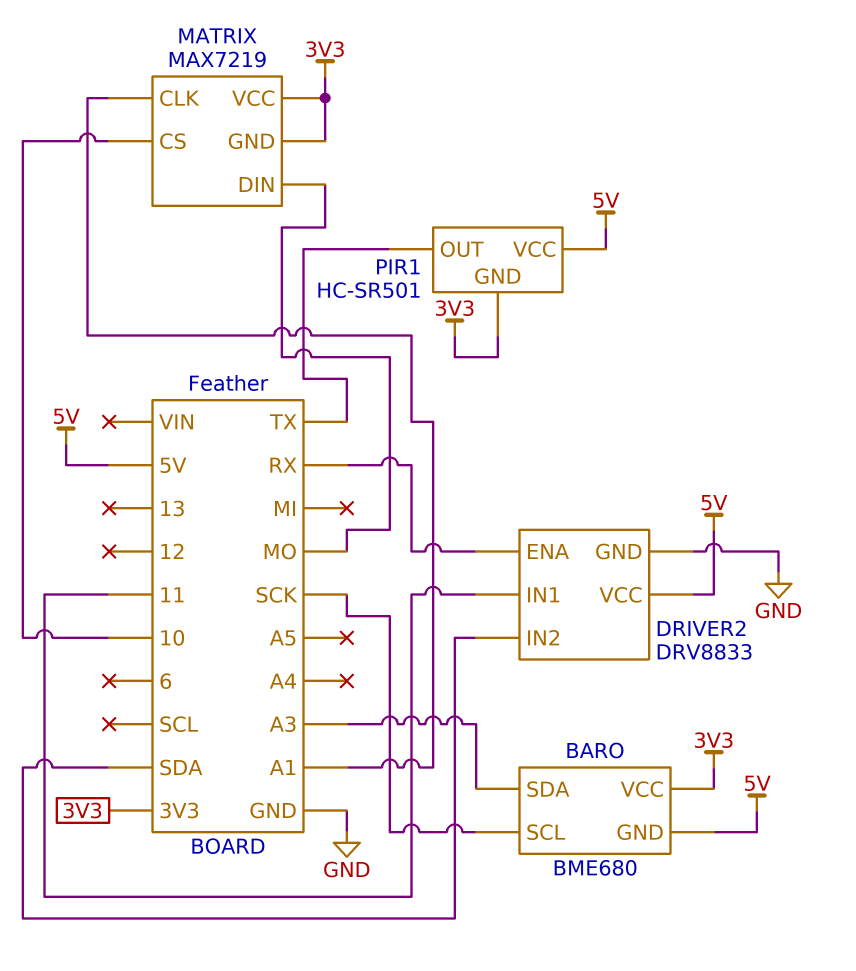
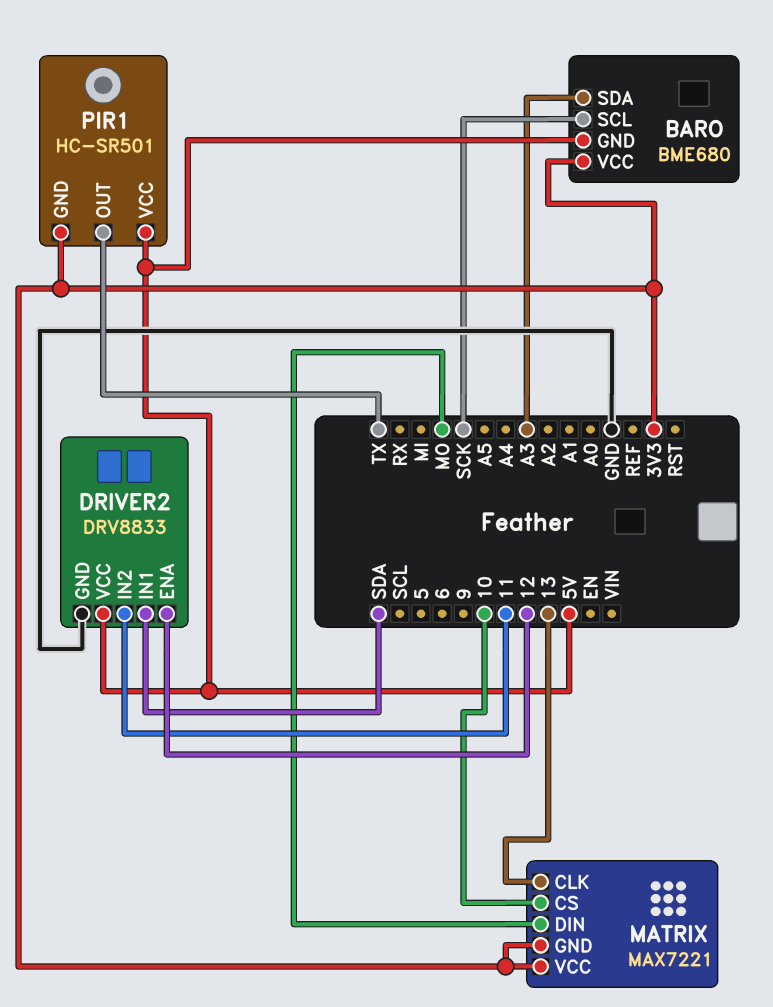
DRIVER2 pin ENA: RX -> 12
DRIVER2 pin IN1: 11 -> SDA
DRIVER2 pin IN2: SDA -> 11
MATRIX: MAX7219 -> MAX7221
MATRIX pin CLK: A1 -> 13

